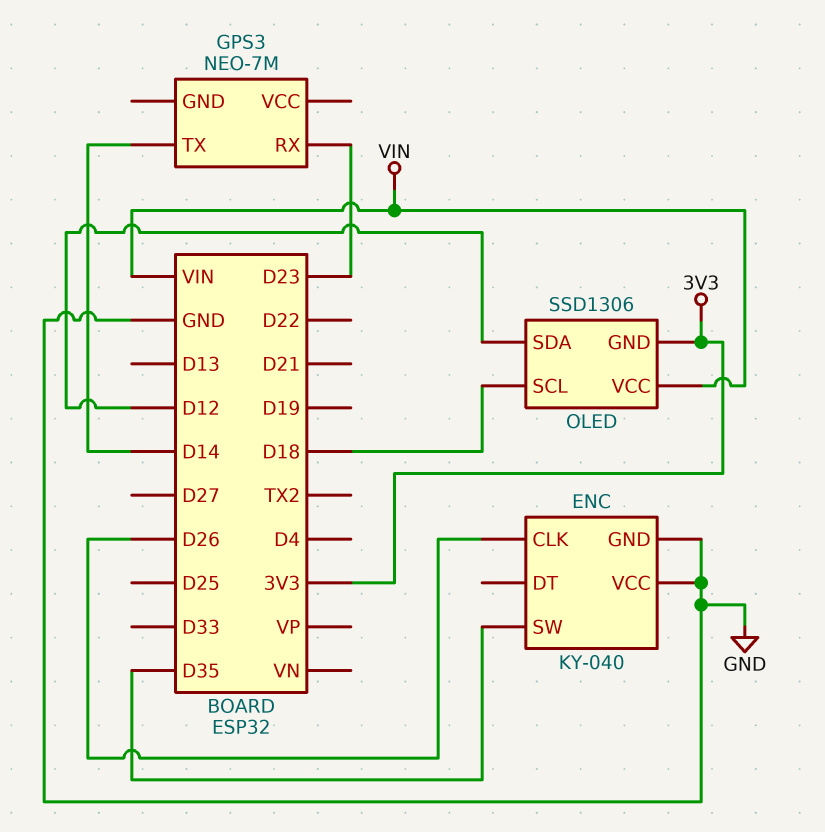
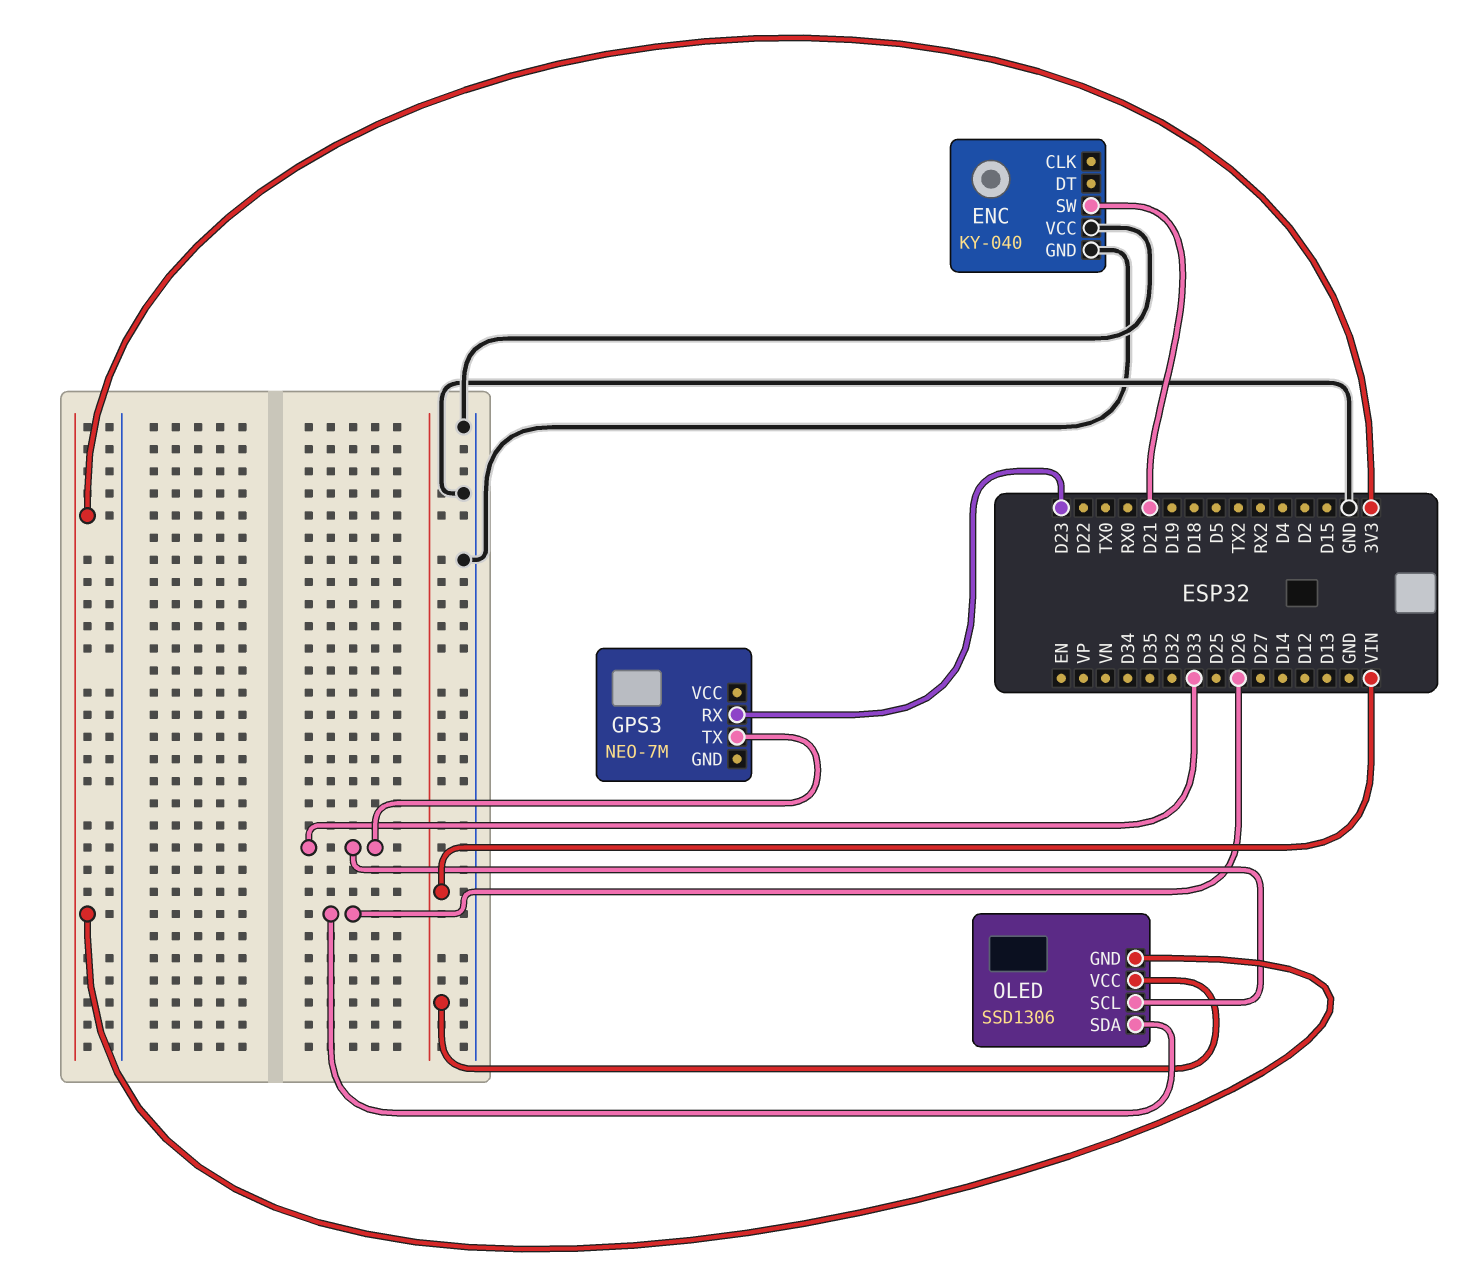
ENC pin CLK: D26 -> none
ENC pin SW: D35 -> D21
GPS3 pin TX: D14 -> D33
OLED pin SCL: D18 -> D33
OLED pin SDA: D12 -> D26

